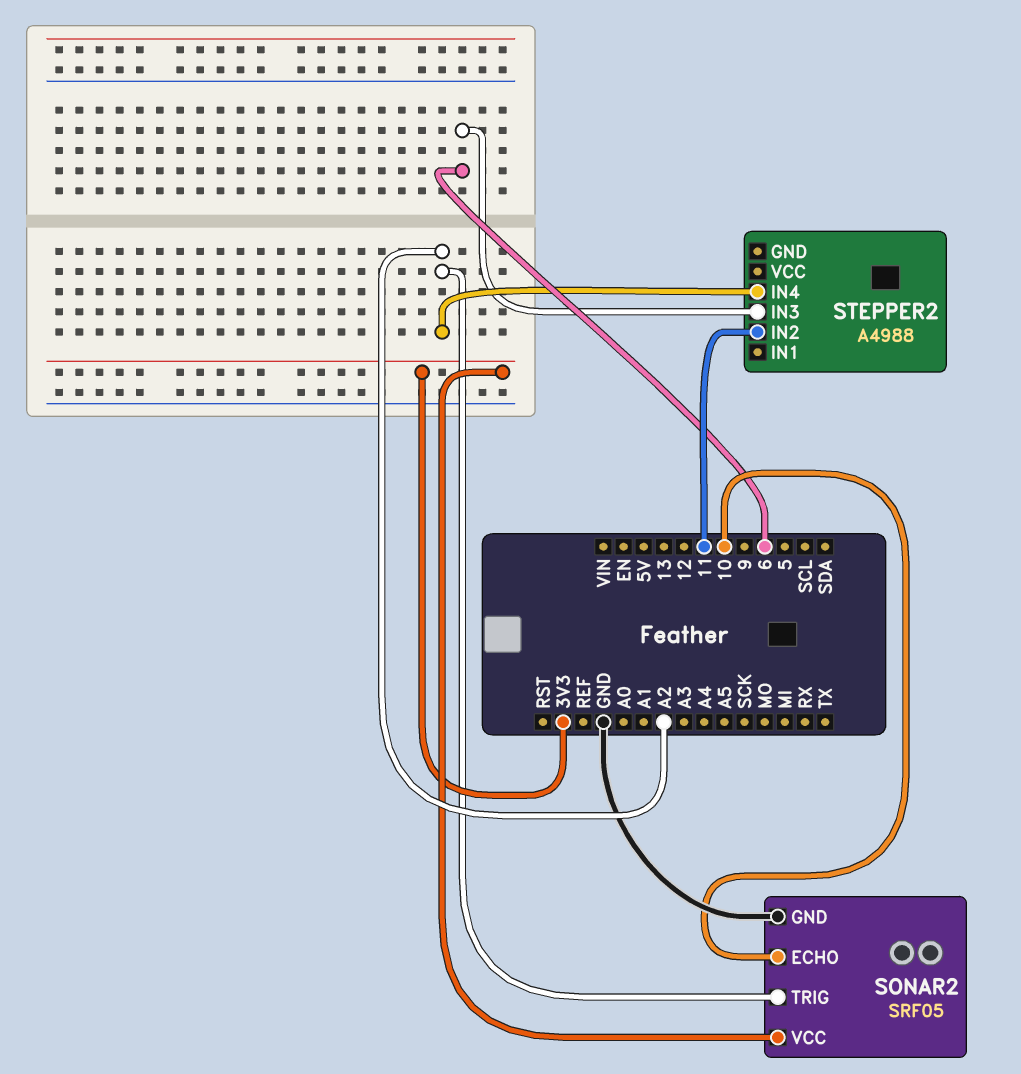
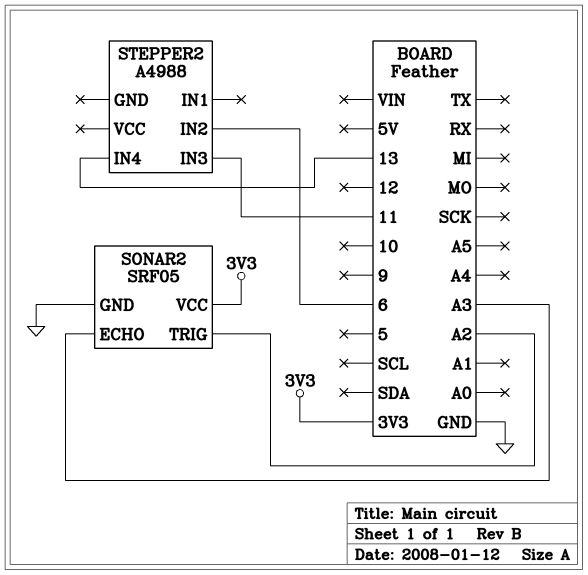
SONAR2 pin ECHO: 10 -> A3
STEPPER2 pin IN2: 11 -> 6
STEPPER2 pin IN3: 6 -> 11
STEPPER2 pin IN4: A2 -> 13

